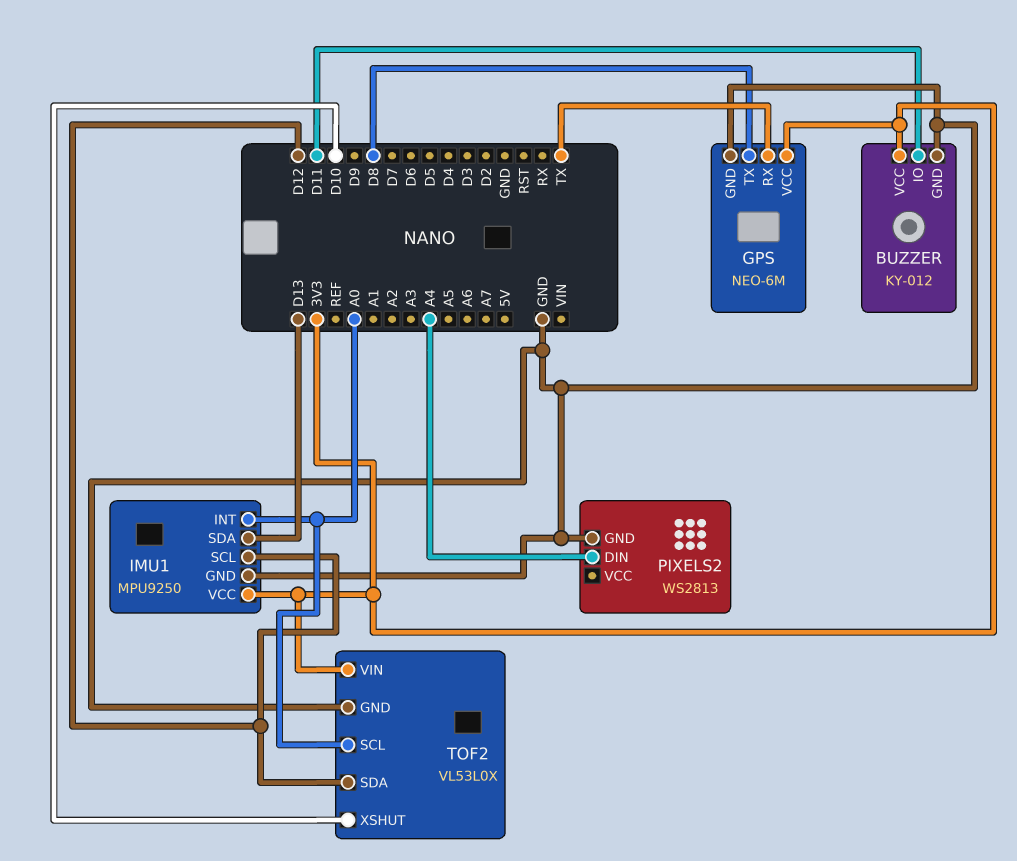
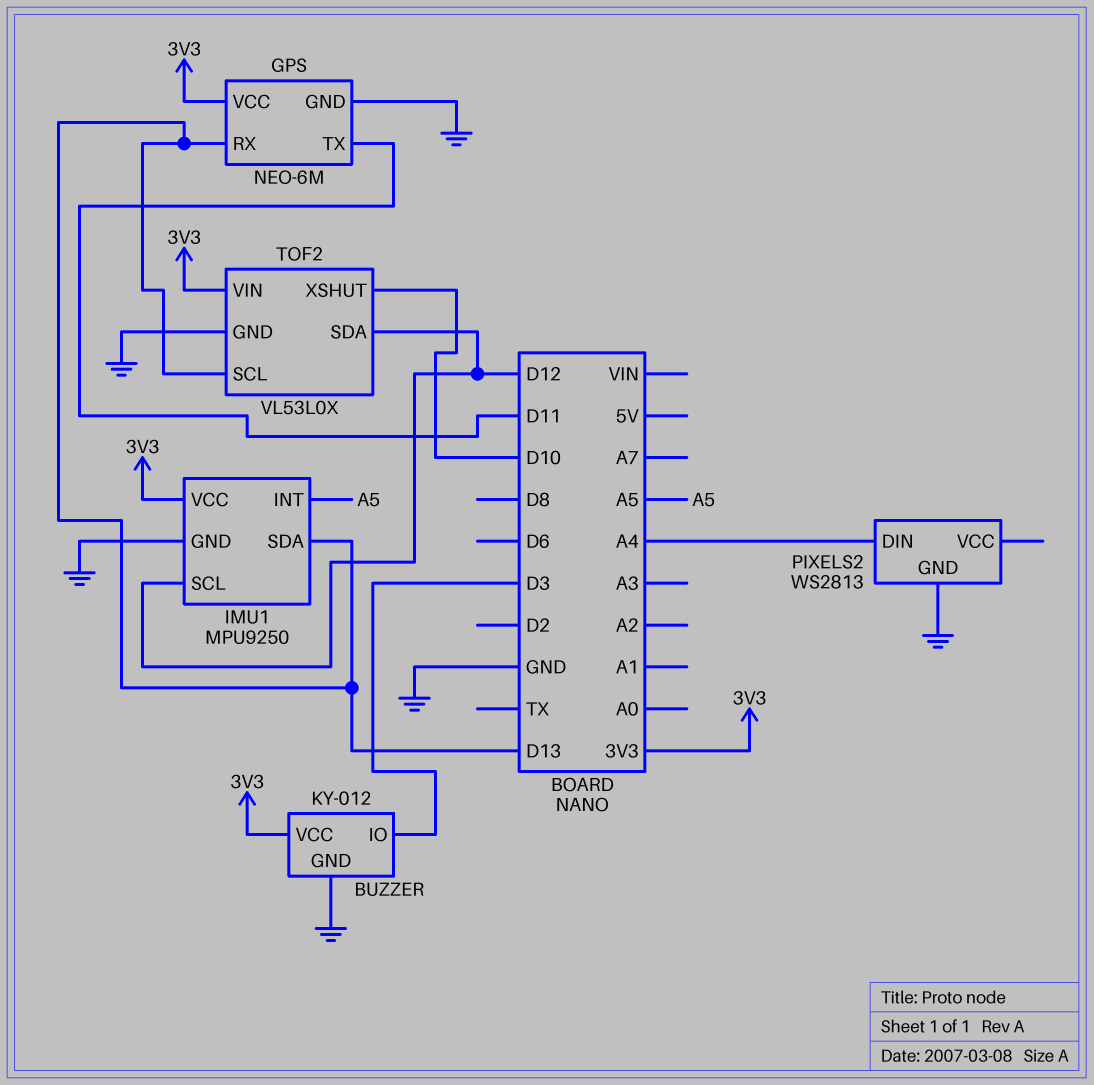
BUZZER pin IO: D11 -> D3
GPS pin RX: TX -> D13
GPS pin TX: D8 -> D11
IMU1 pin INT: A0 -> A5
TOF2 pin SCL: A0 -> D13

